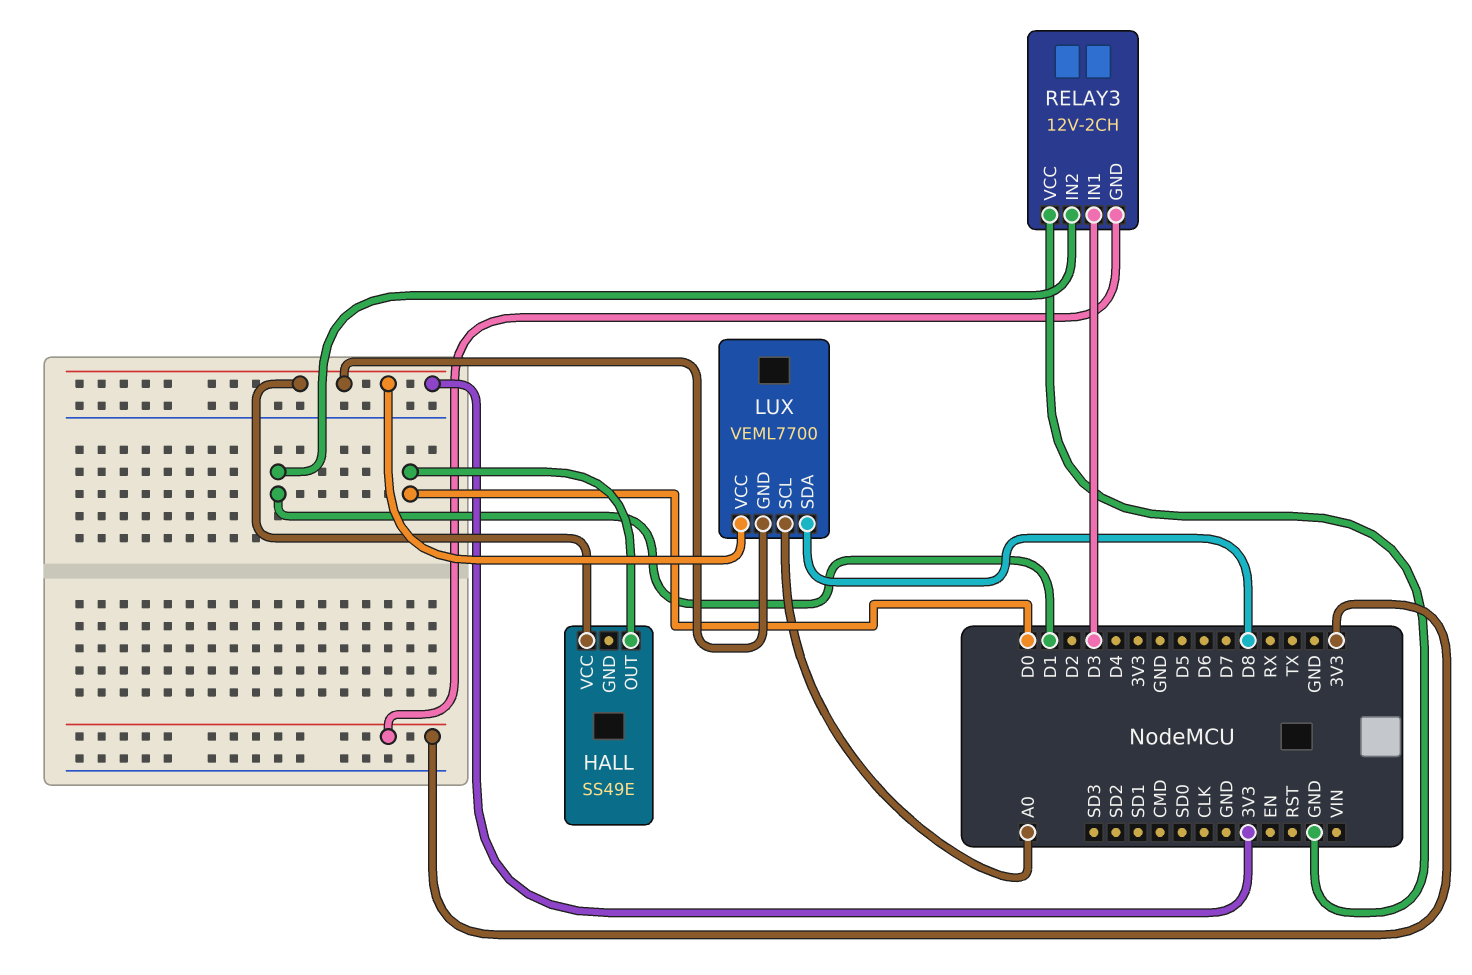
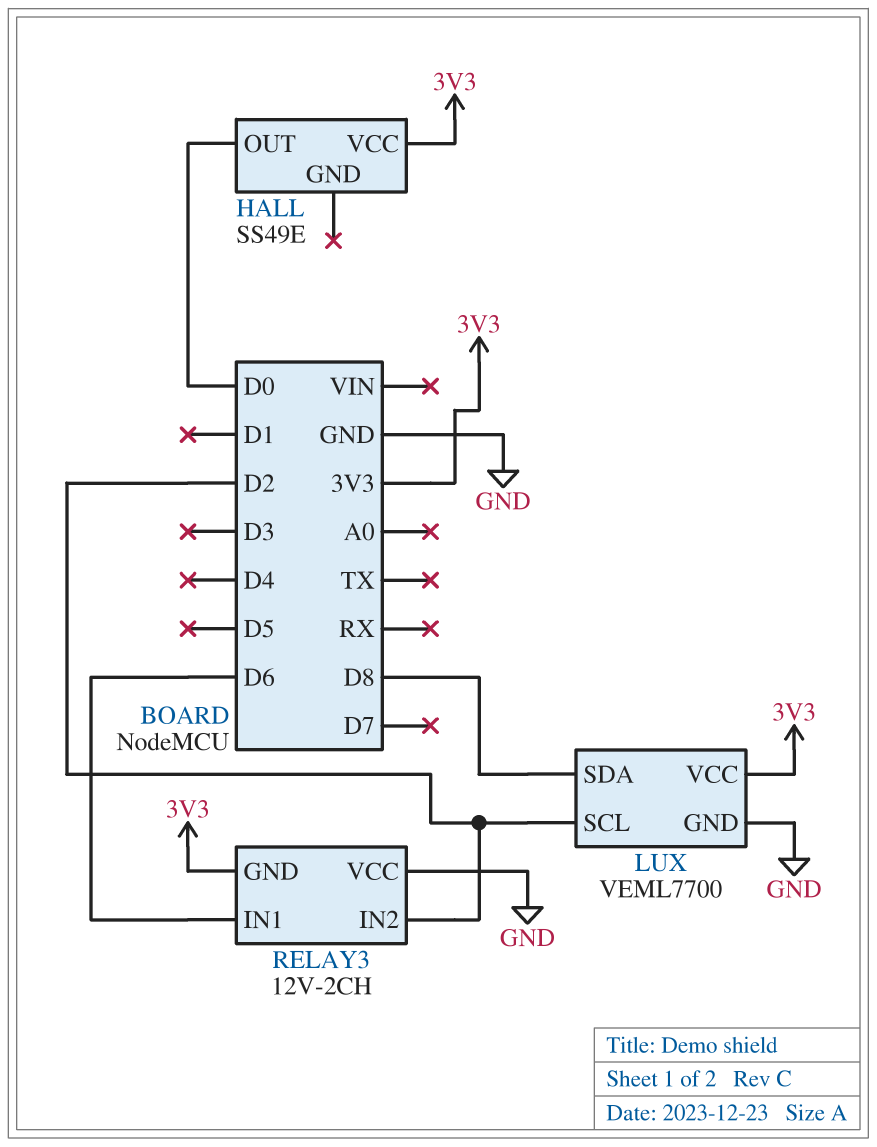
LUX pin GND: 3V3 -> GND
LUX pin SCL: A0 -> D2
RELAY3 pin IN1: D3 -> D6
RELAY3 pin IN2: D1 -> D2

